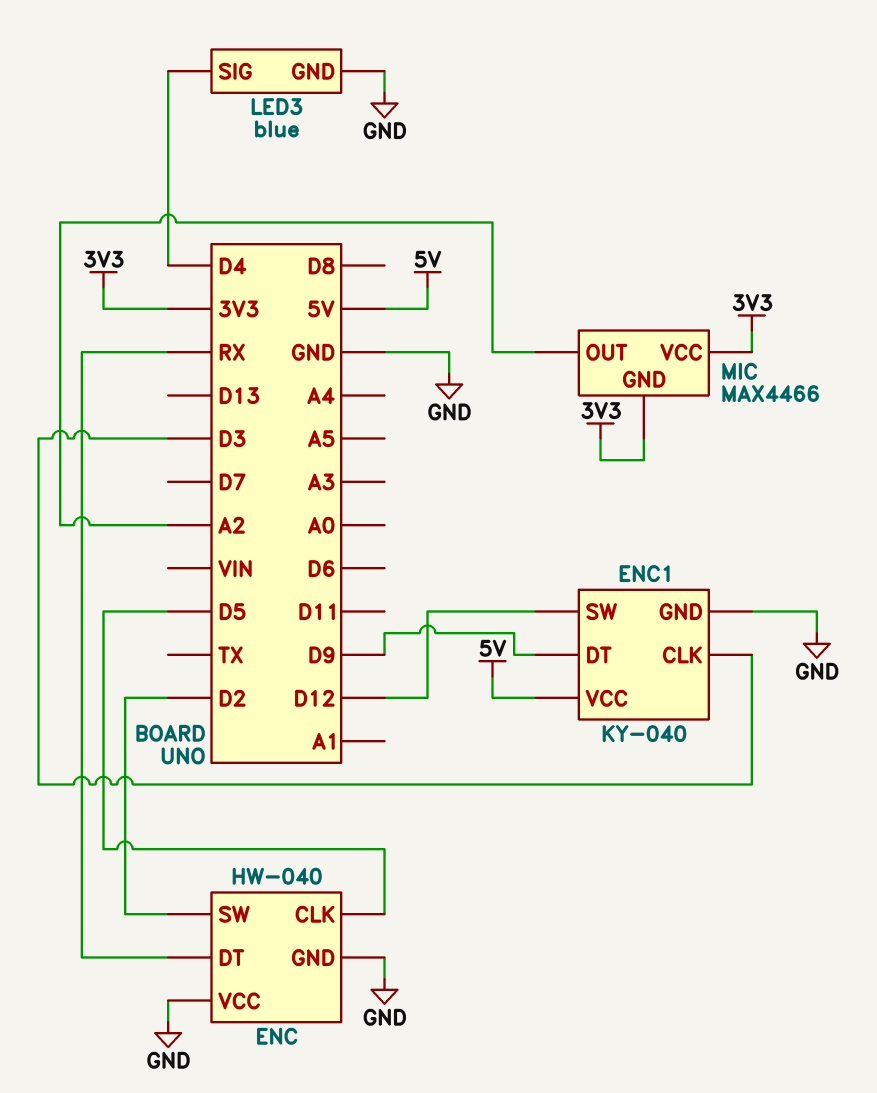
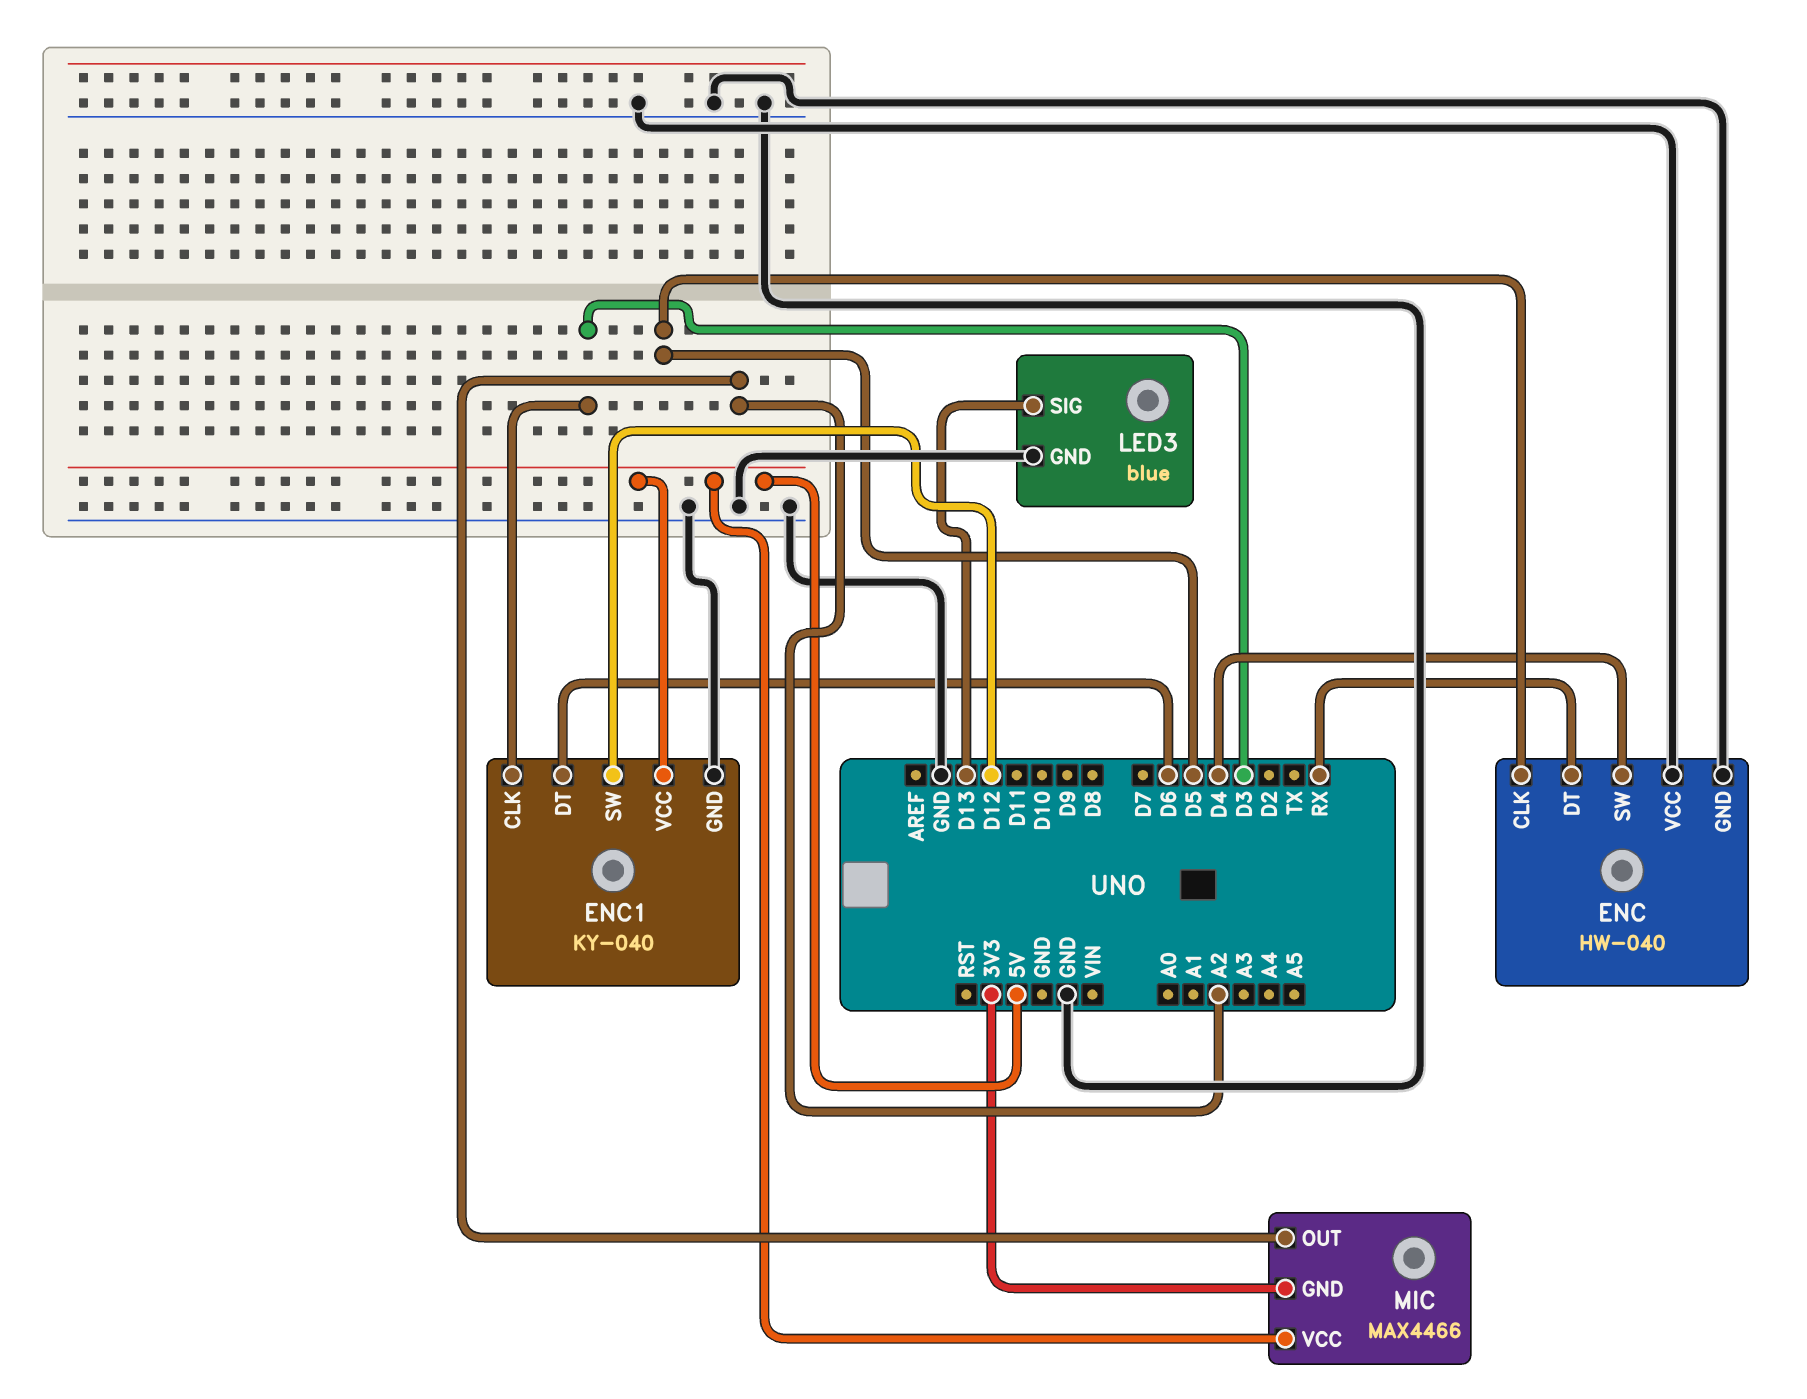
ENC pin SW: D2 -> D4
ENC1 pin DT: D9 -> D6
LED3 pin SIG: D4 -> D13
MIC pin VCC: 3V3 -> 5V

